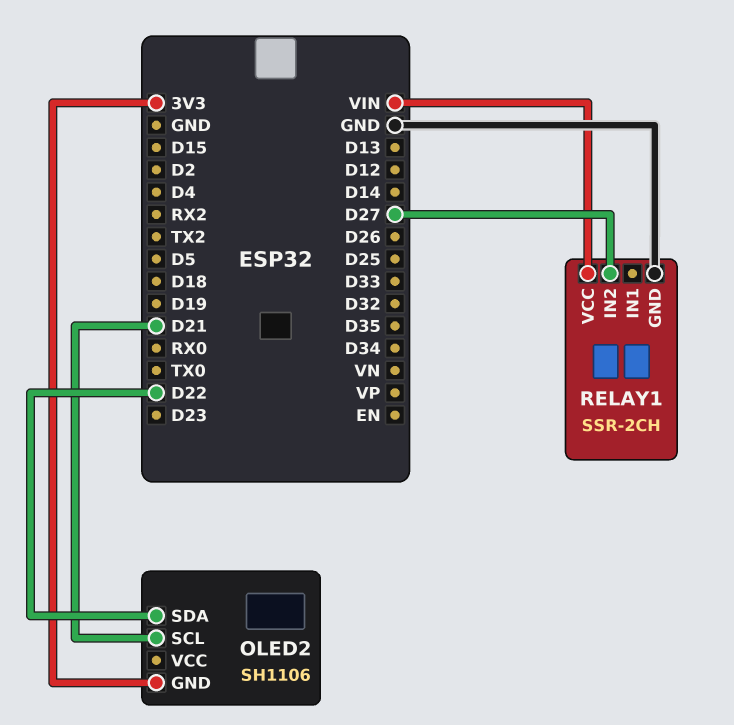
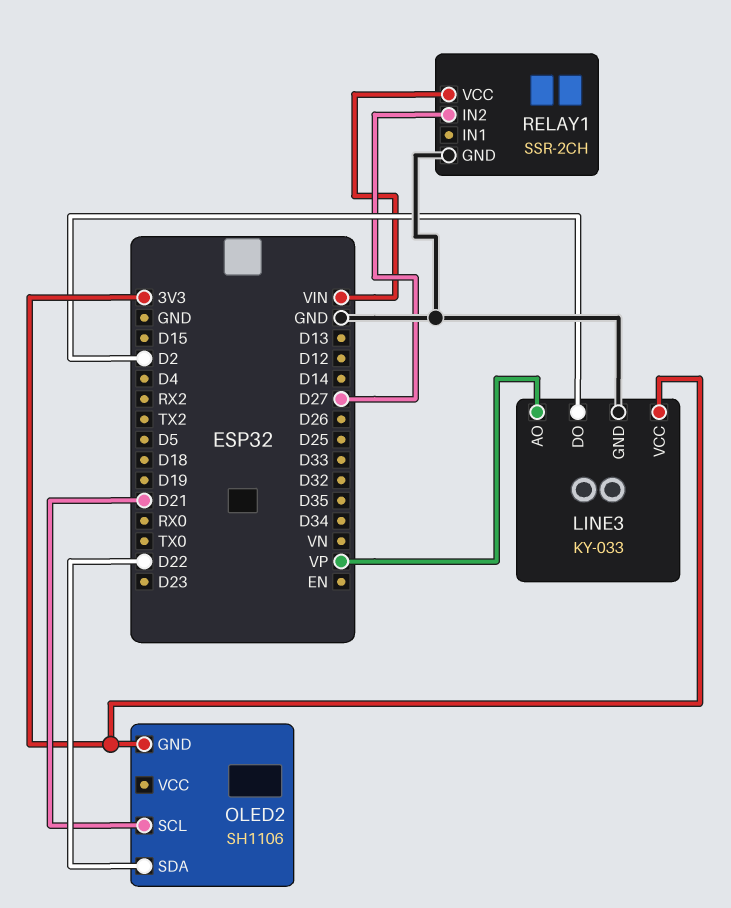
LINE3: none -> KY-033
LINE3 pin AO: none -> VP
LINE3 pin DO: none -> D2
LINE3 pin GND: none -> GND
LINE3 pin VCC: none -> 3V3

